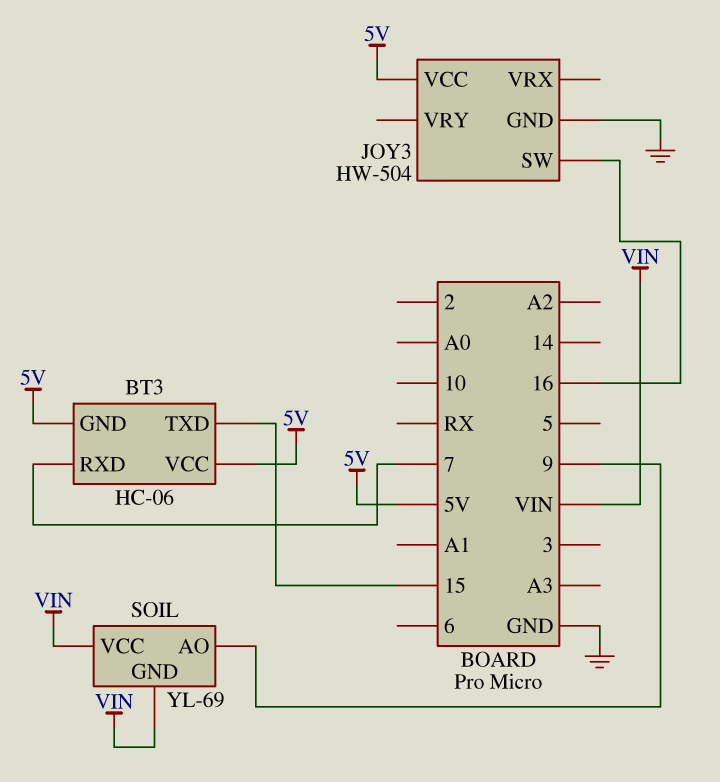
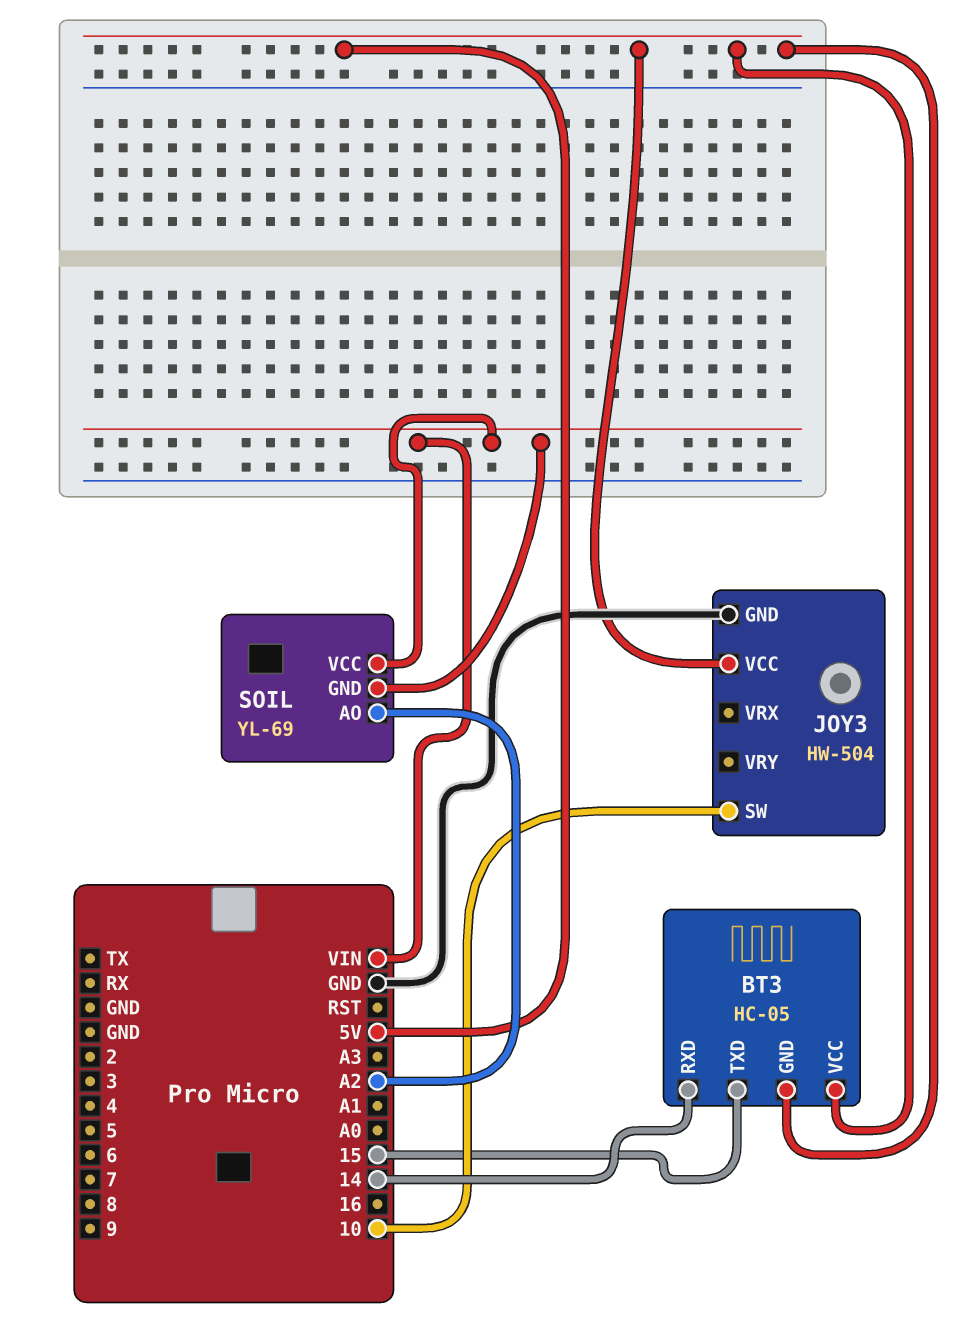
BT3: HC-06 -> HC-05
BT3 pin RXD: 7 -> 14
JOY3 pin SW: 16 -> 10
SOIL pin AO: 9 -> A2

